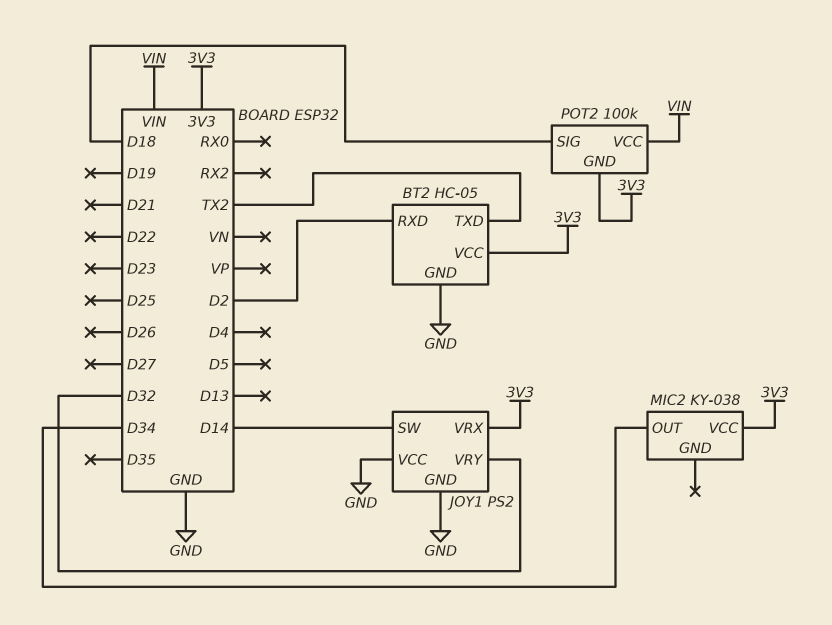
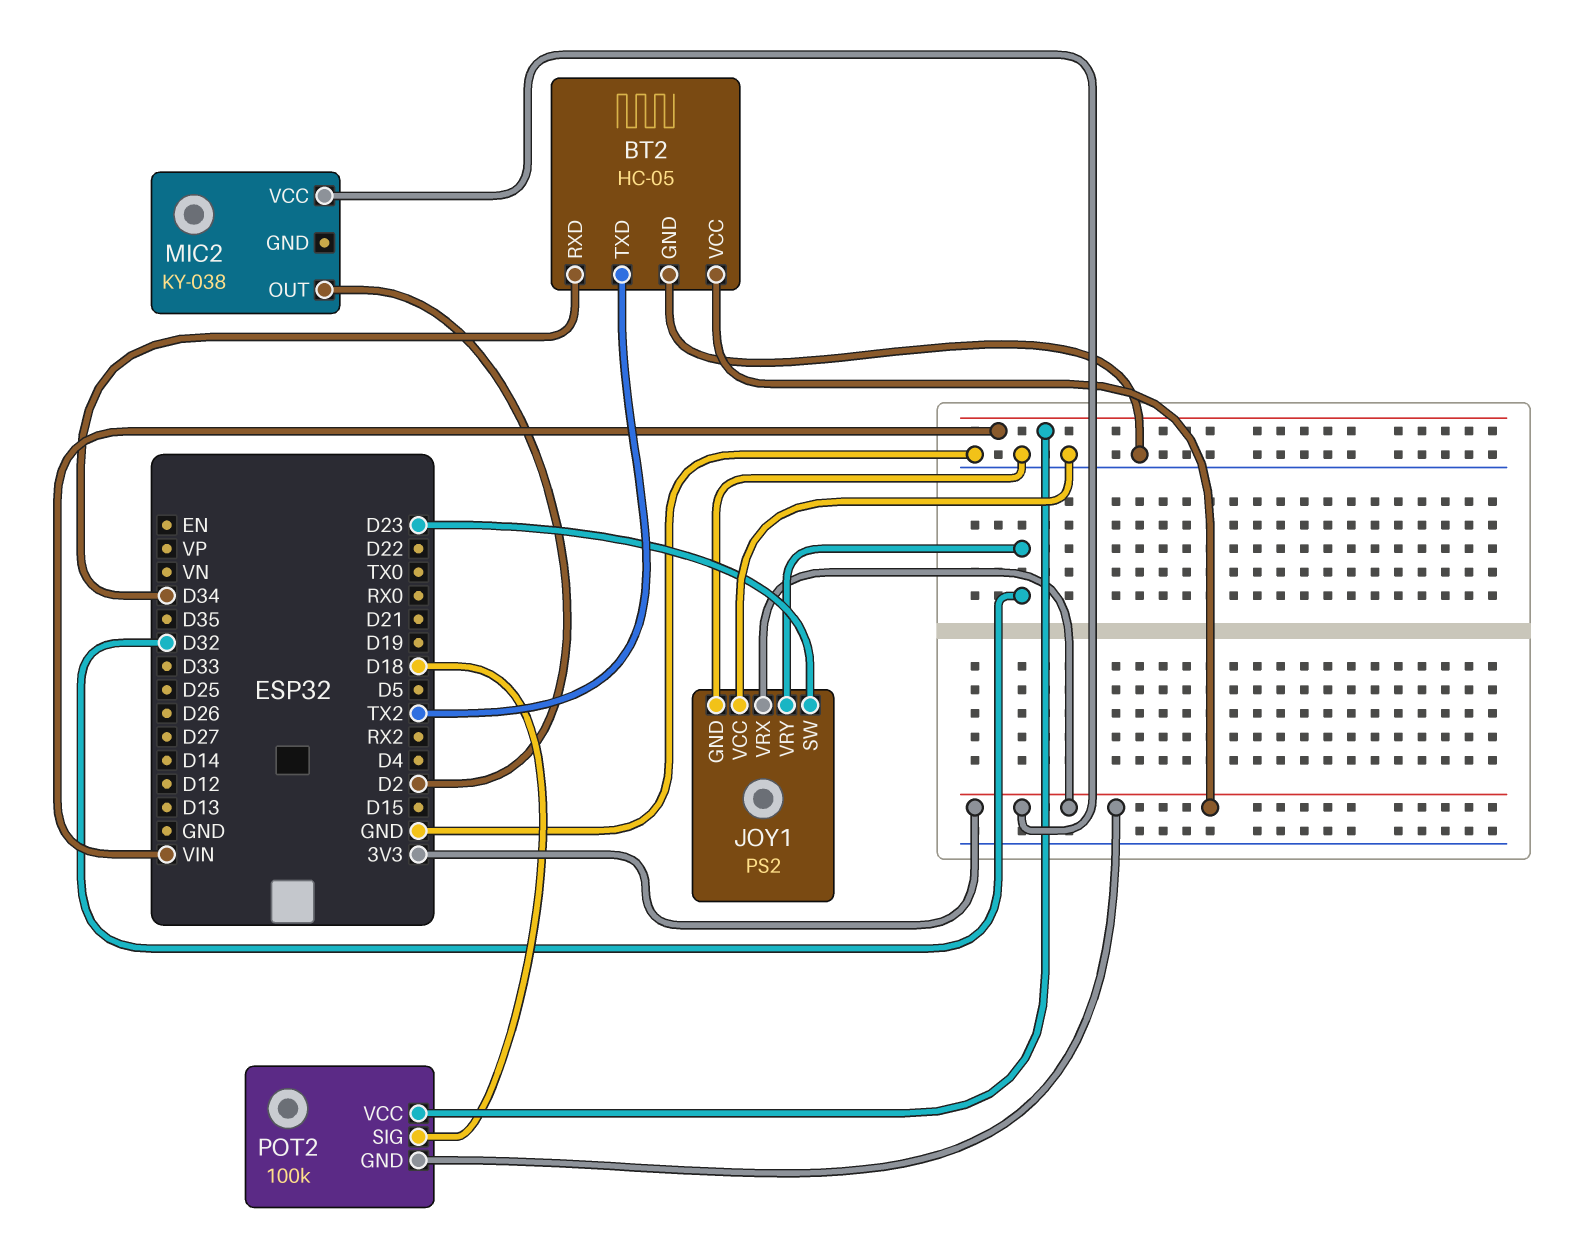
BT2 pin RXD: D2 -> D34
JOY1 pin SW: D14 -> D23
MIC2 pin OUT: D34 -> D2

